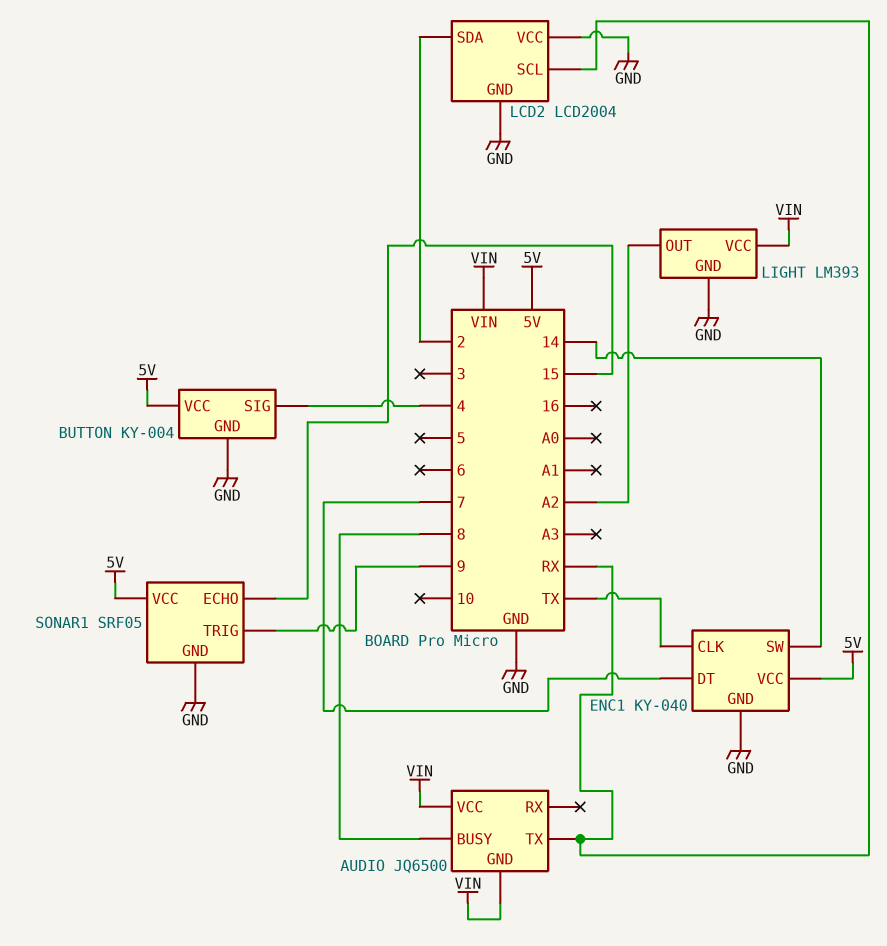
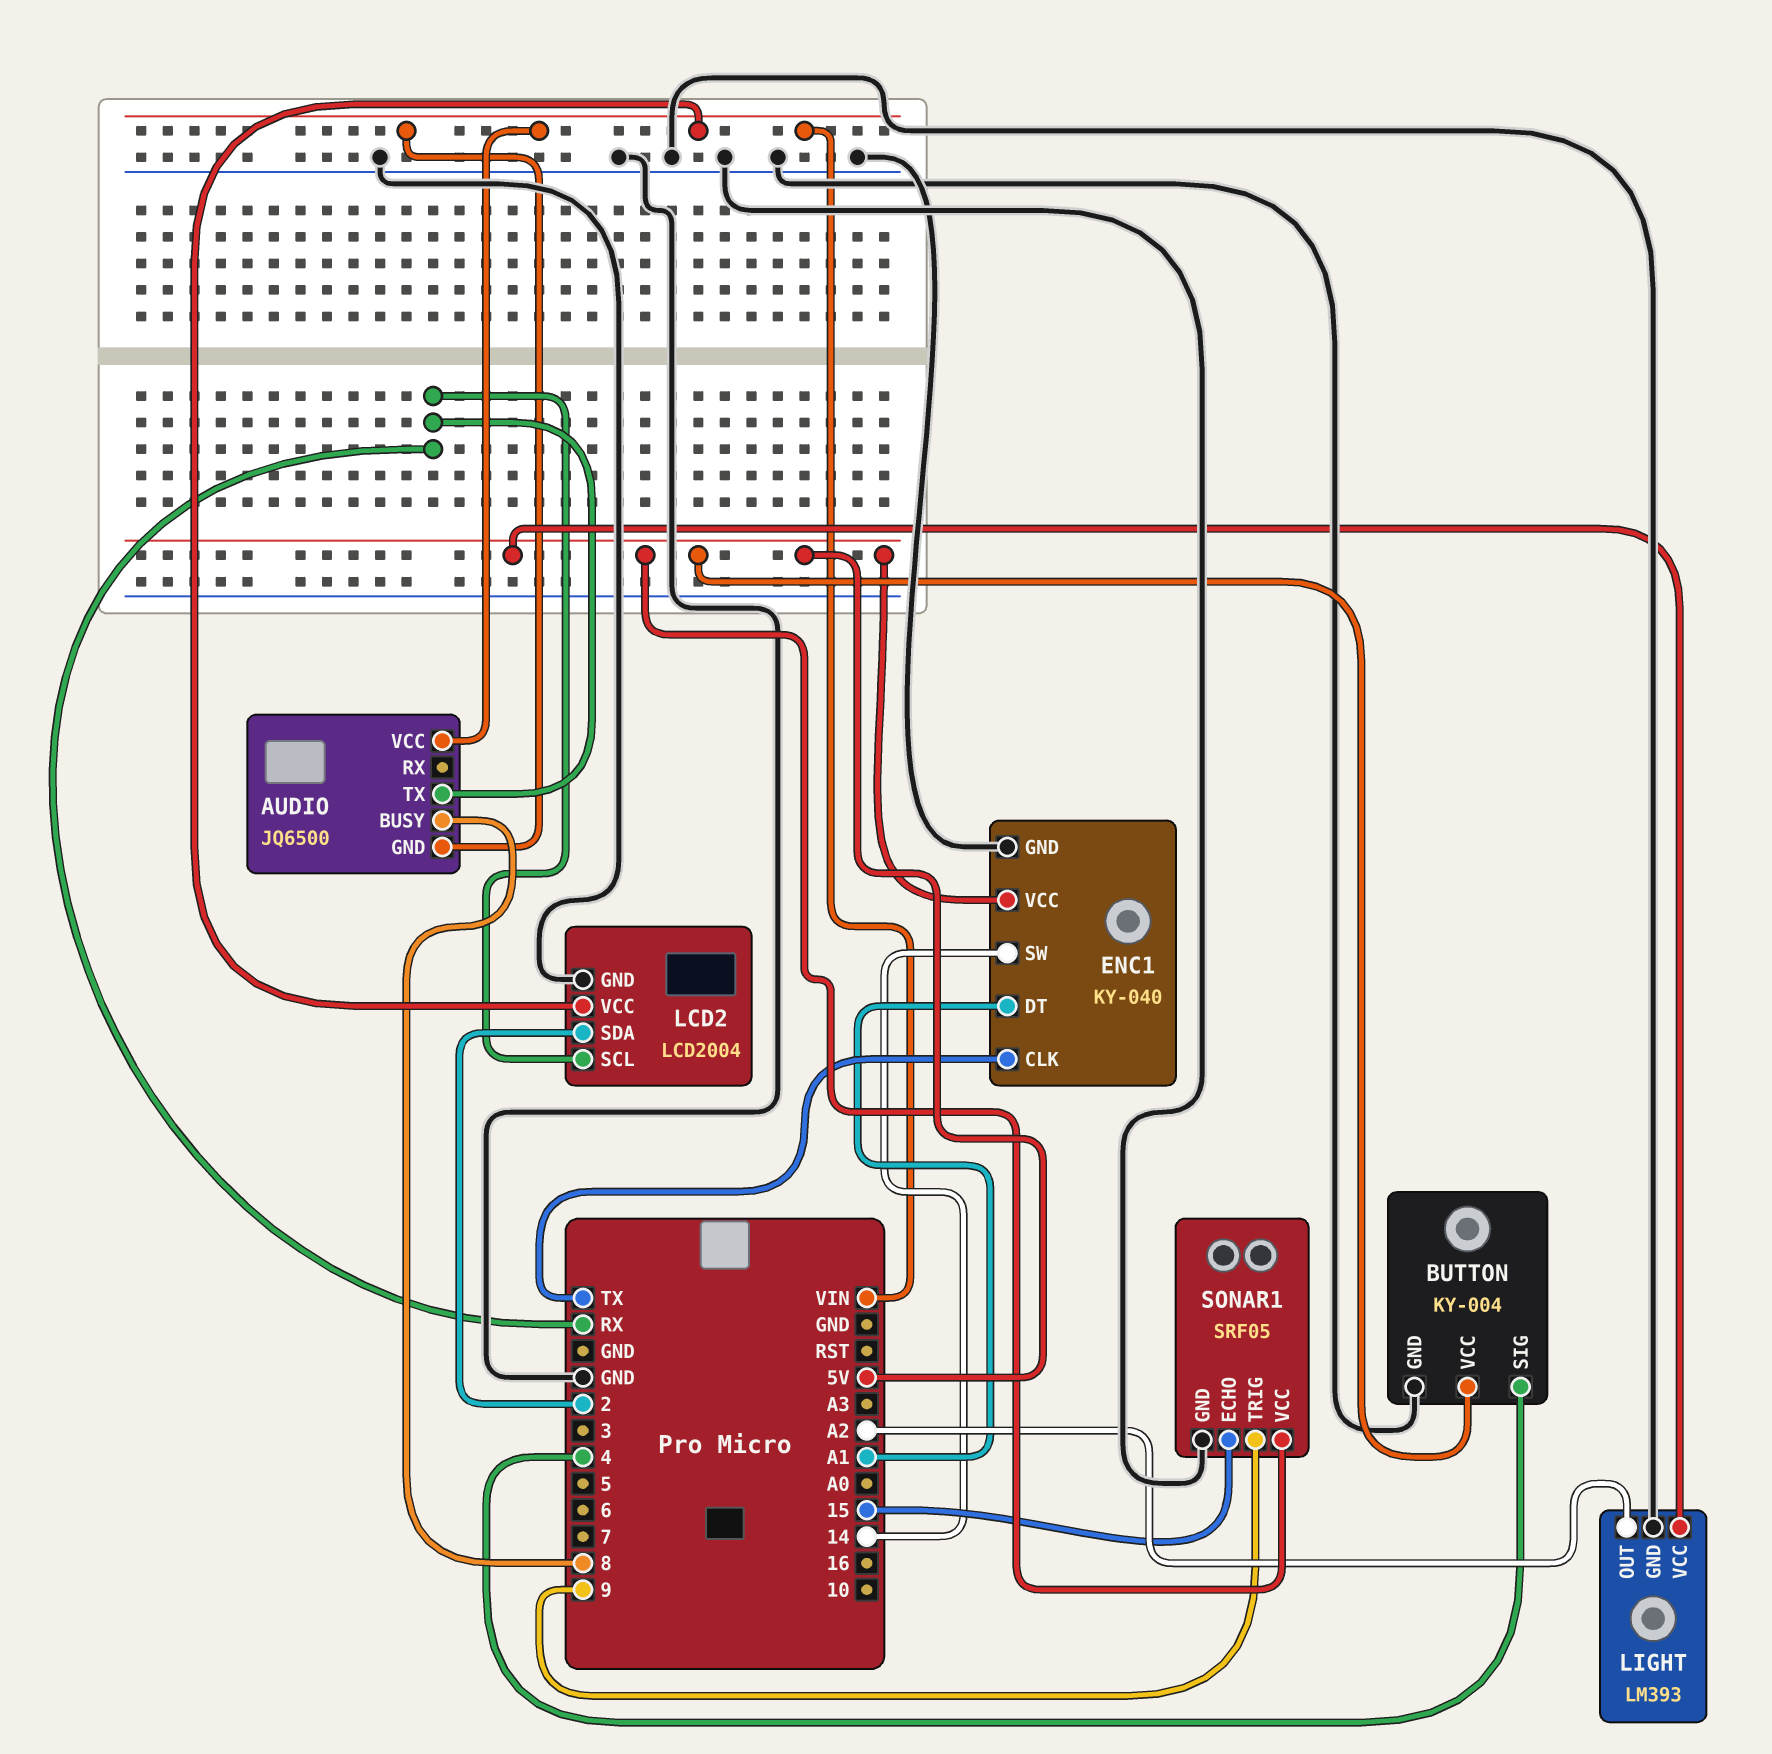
ENC1 pin DT: 7 -> A1
LCD2 pin VCC: GND -> VIN
LIGHT pin VCC: VIN -> 5V

